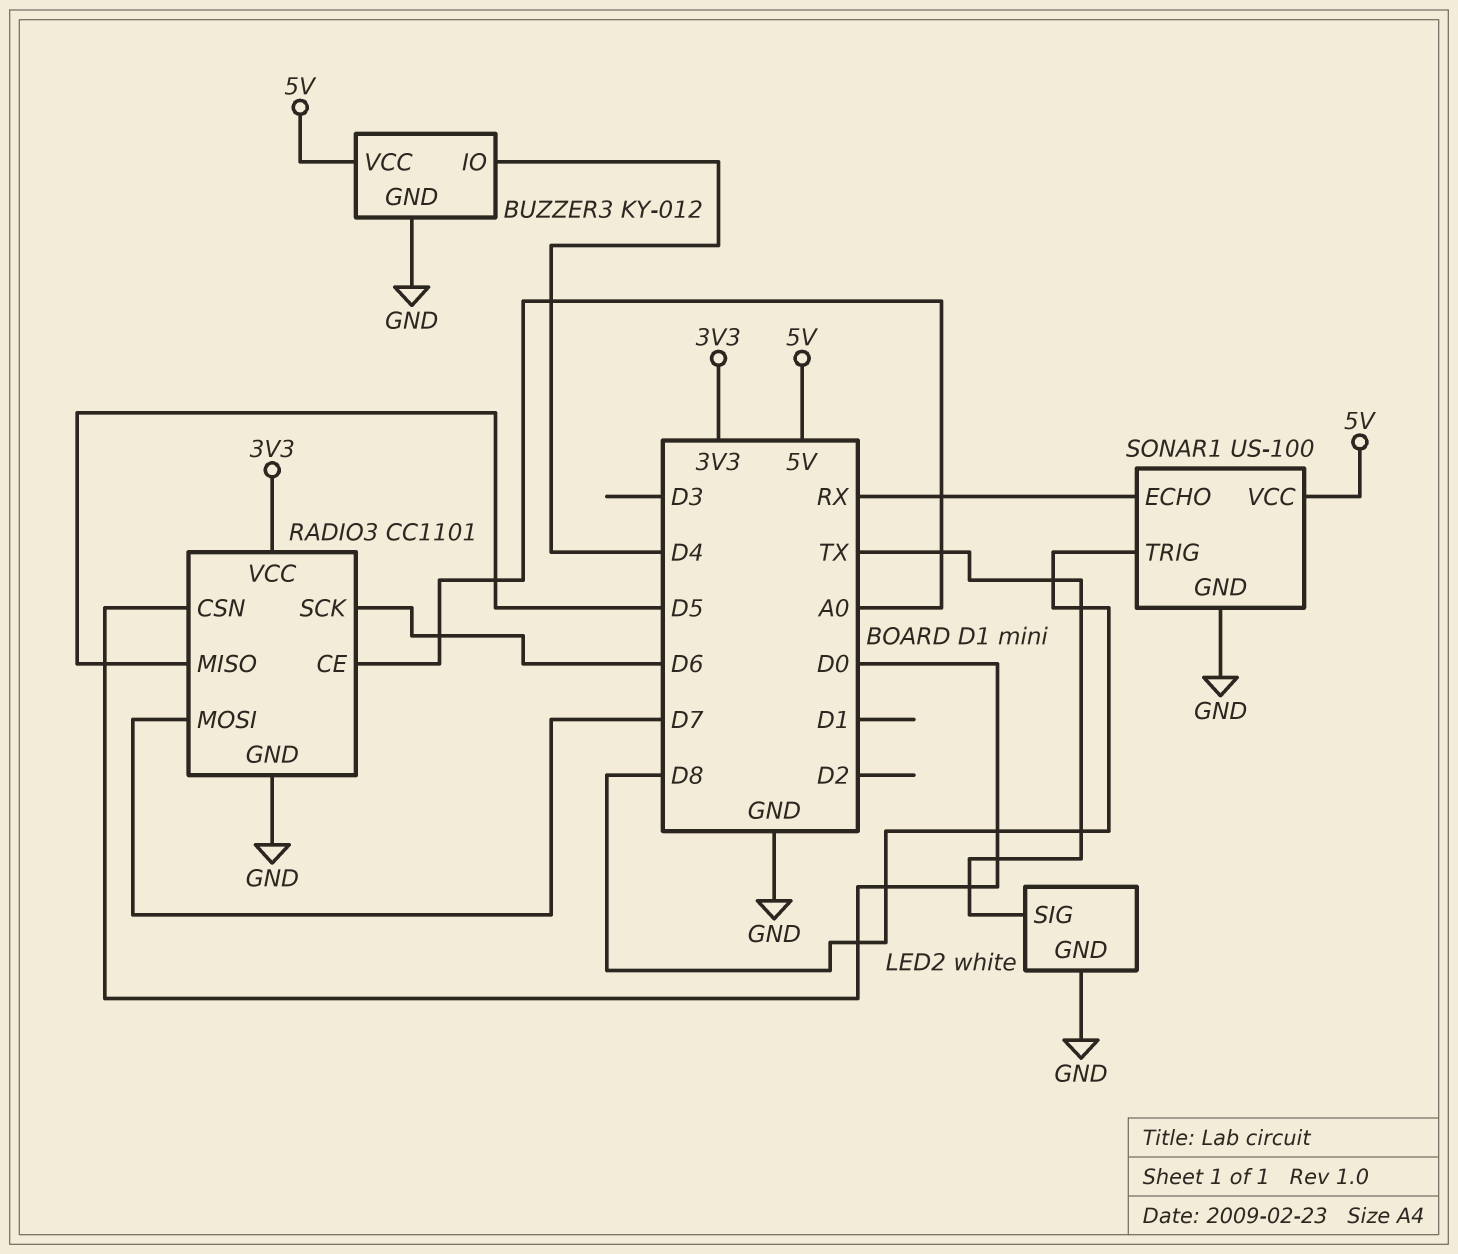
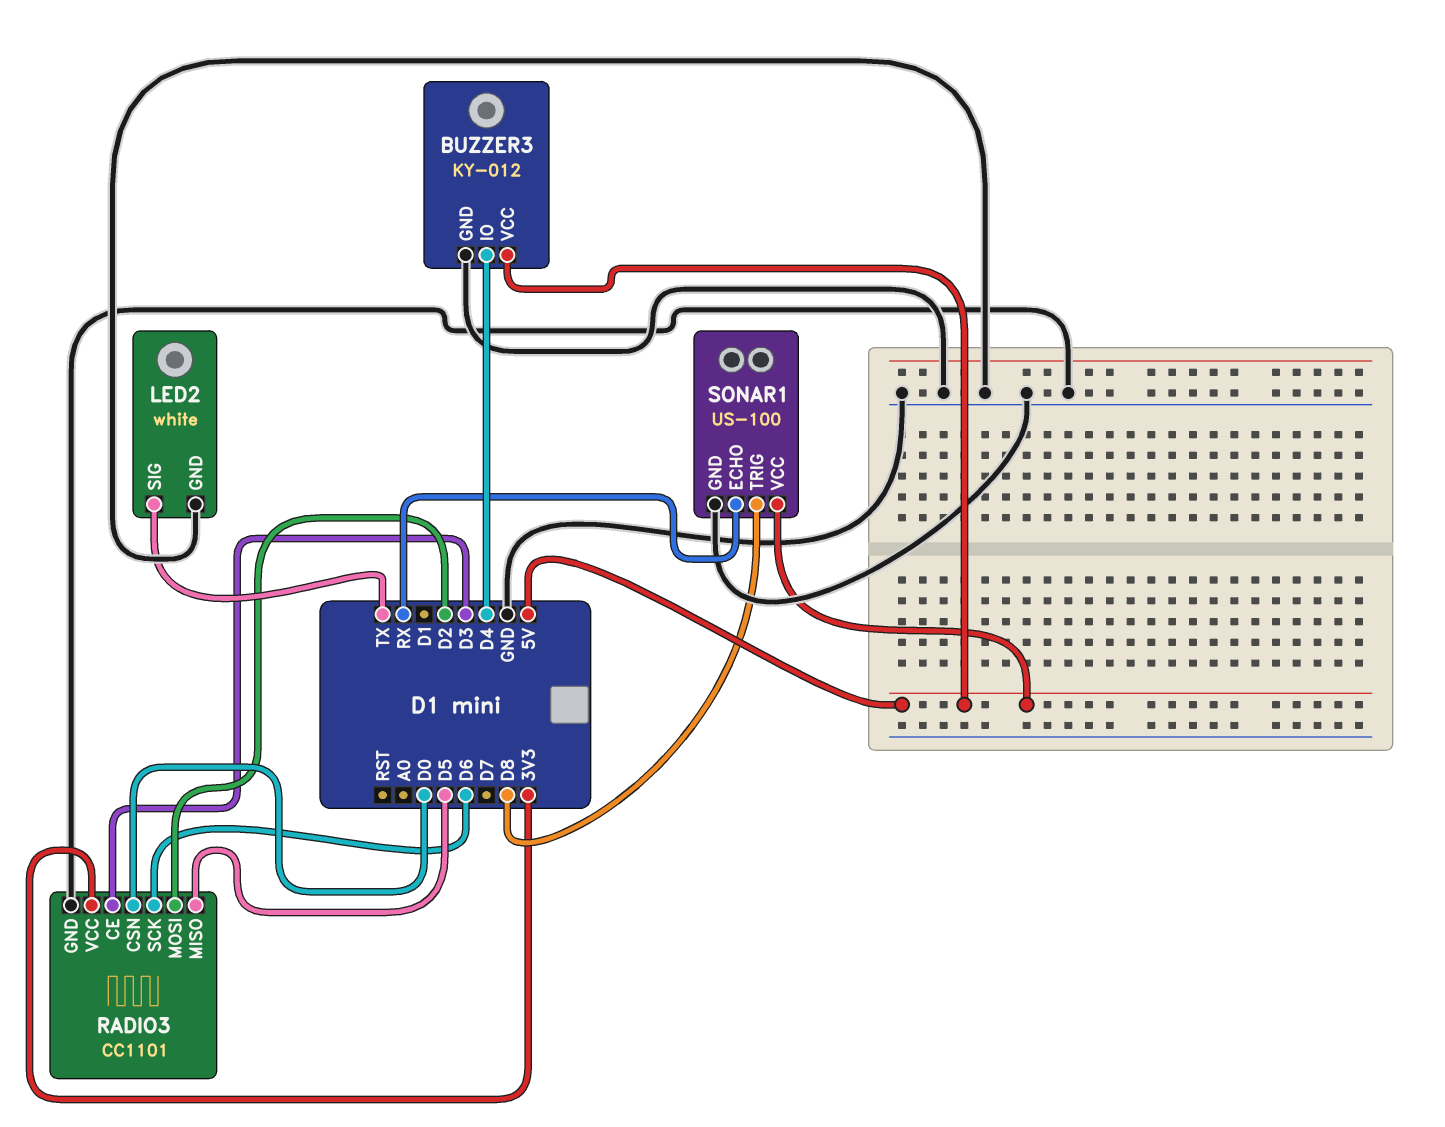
RADIO3 pin CE: A0 -> D3
RADIO3 pin MOSI: D7 -> D2

